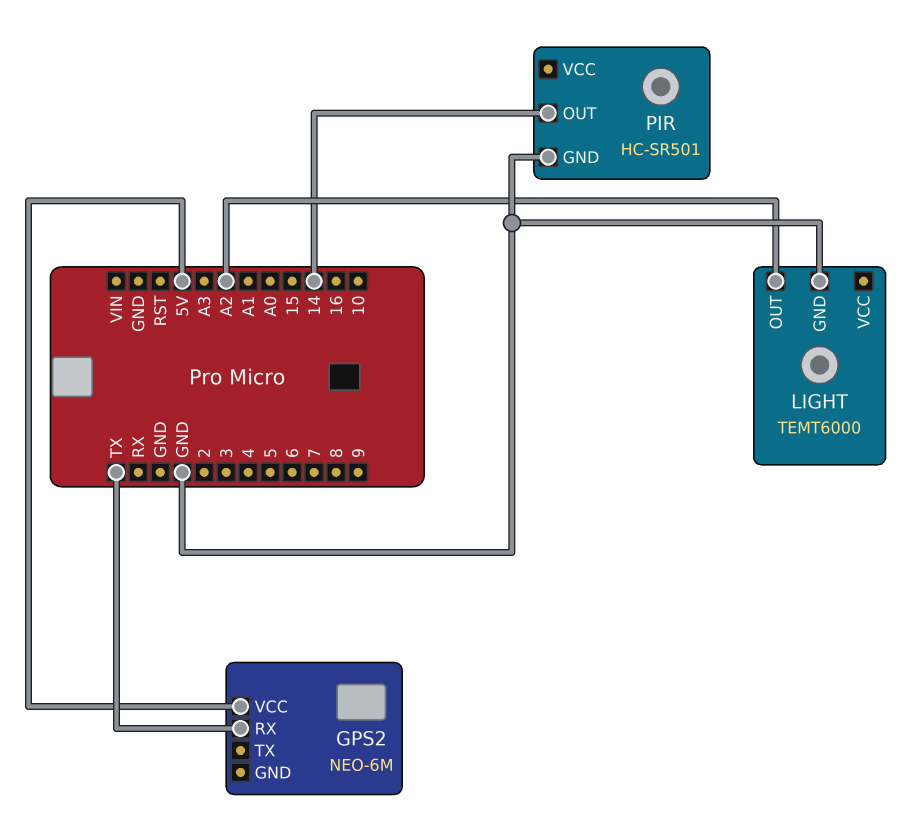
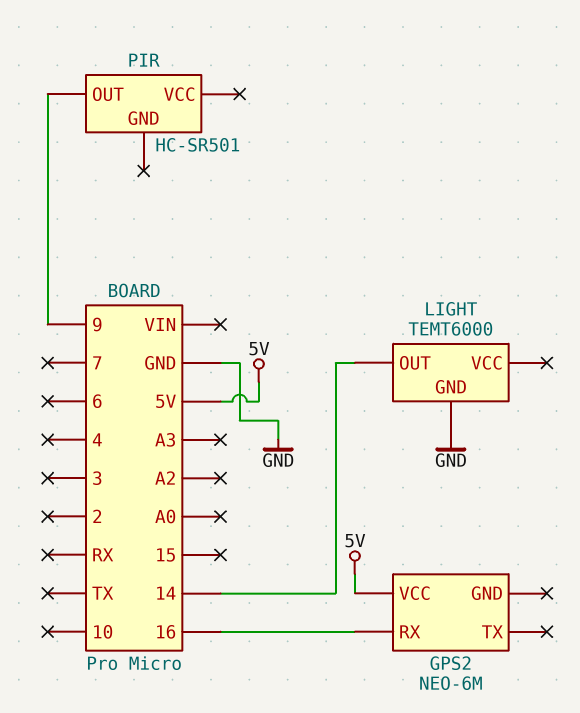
GPS2 pin RX: TX -> 16
LIGHT pin OUT: A2 -> 14
PIR pin GND: GND -> none
PIR pin OUT: 14 -> 9

